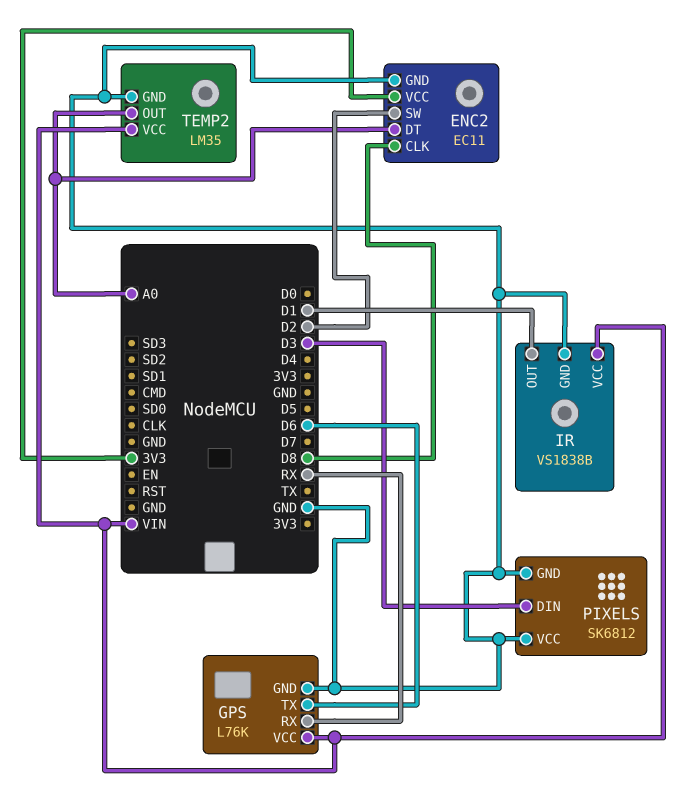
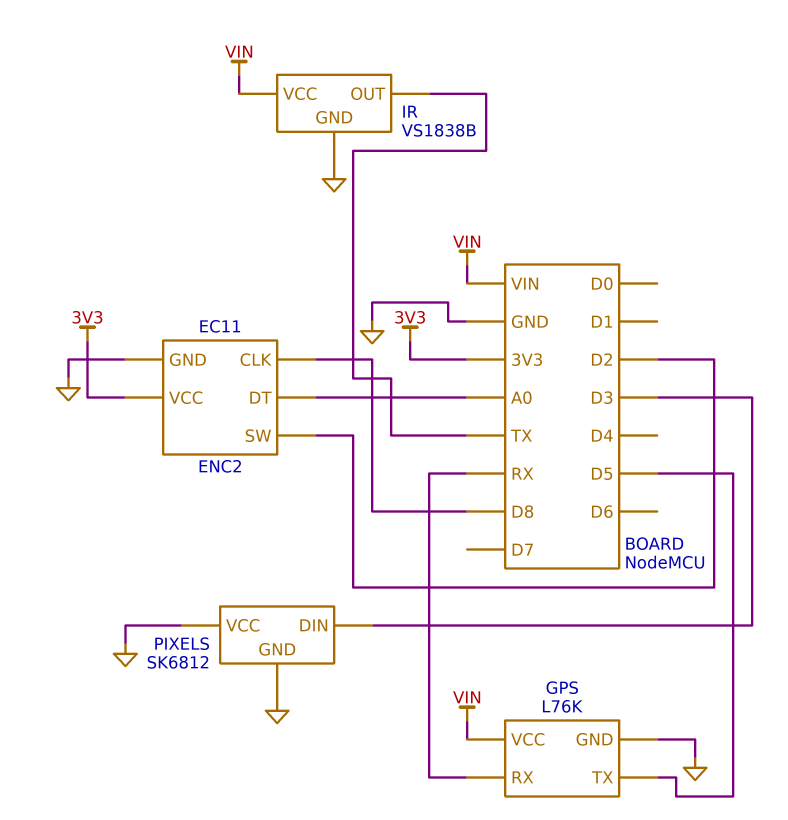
GPS pin TX: D6 -> D5
IR pin OUT: D1 -> TX
TEMP2: LM35 -> none
TEMP2 pin GND: GND -> none
TEMP2 pin OUT: A0 -> none
TEMP2 pin VCC: VIN -> none

